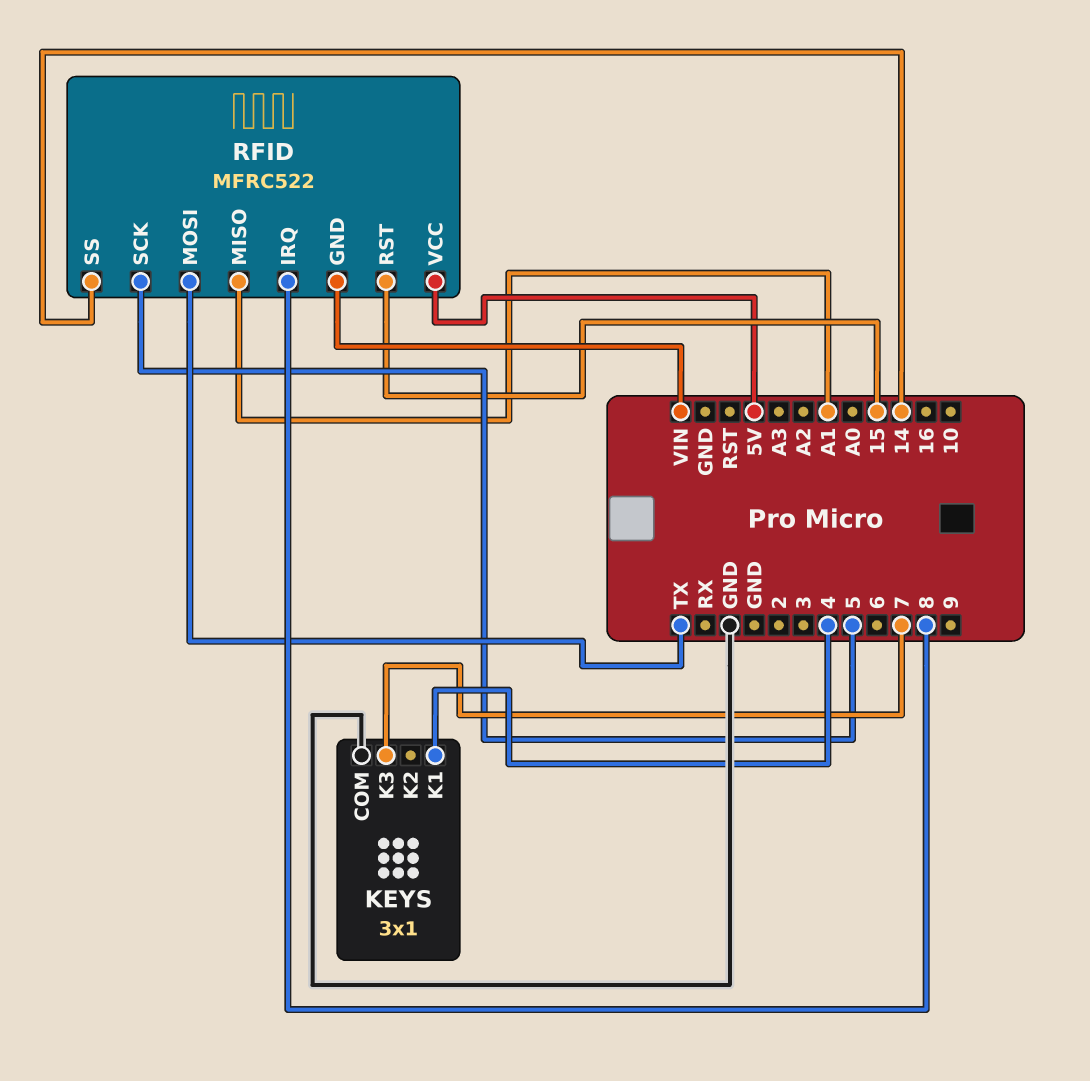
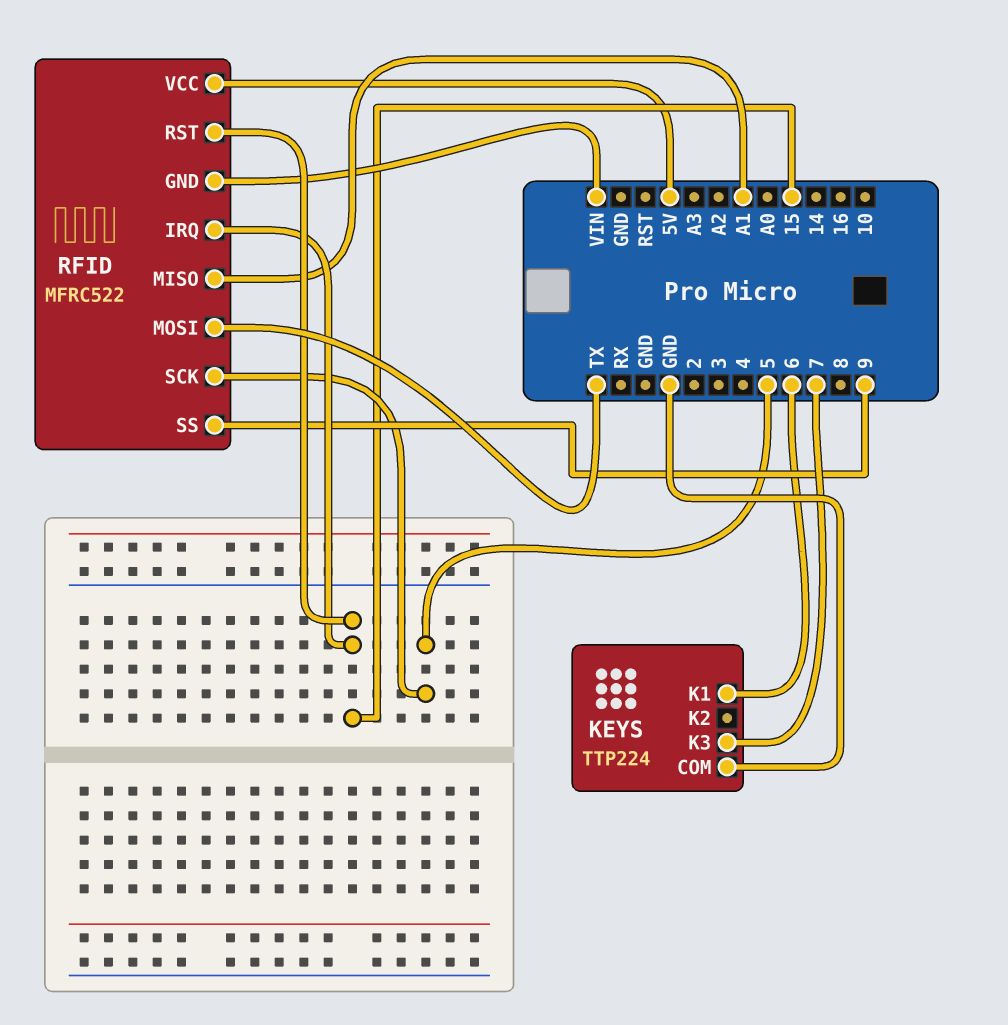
KEYS: 3x1 -> TTP224
KEYS pin K1: 4 -> 6
RFID pin IRQ: 8 -> 15
RFID pin SS: 14 -> 9

